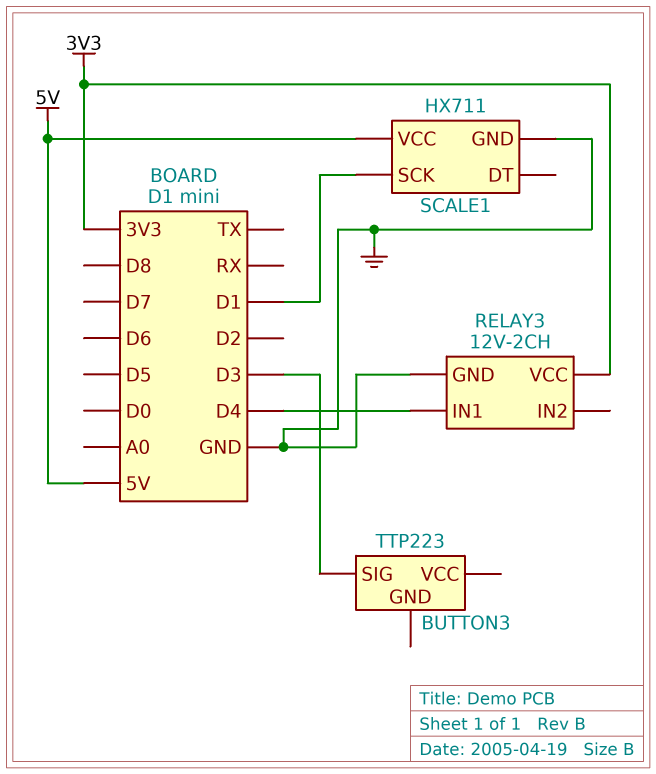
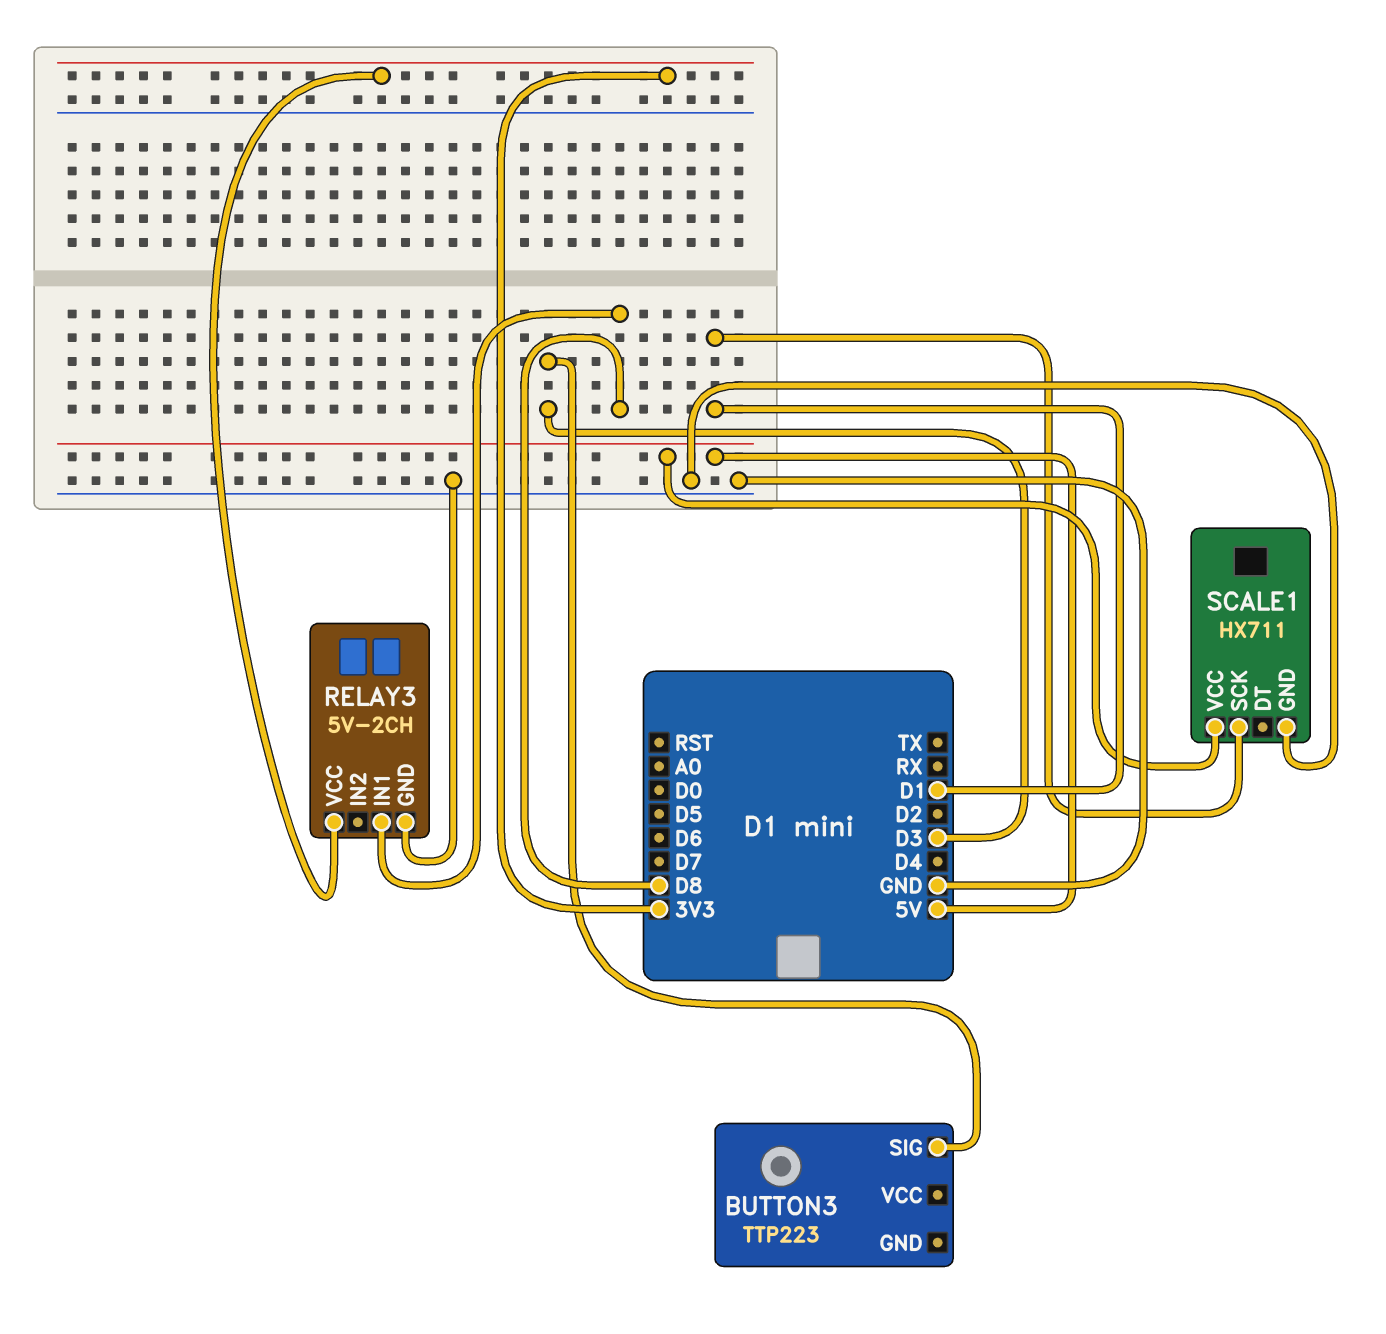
RELAY3: 12V-2CH -> 5V-2CH
RELAY3 pin IN1: D4 -> D8

